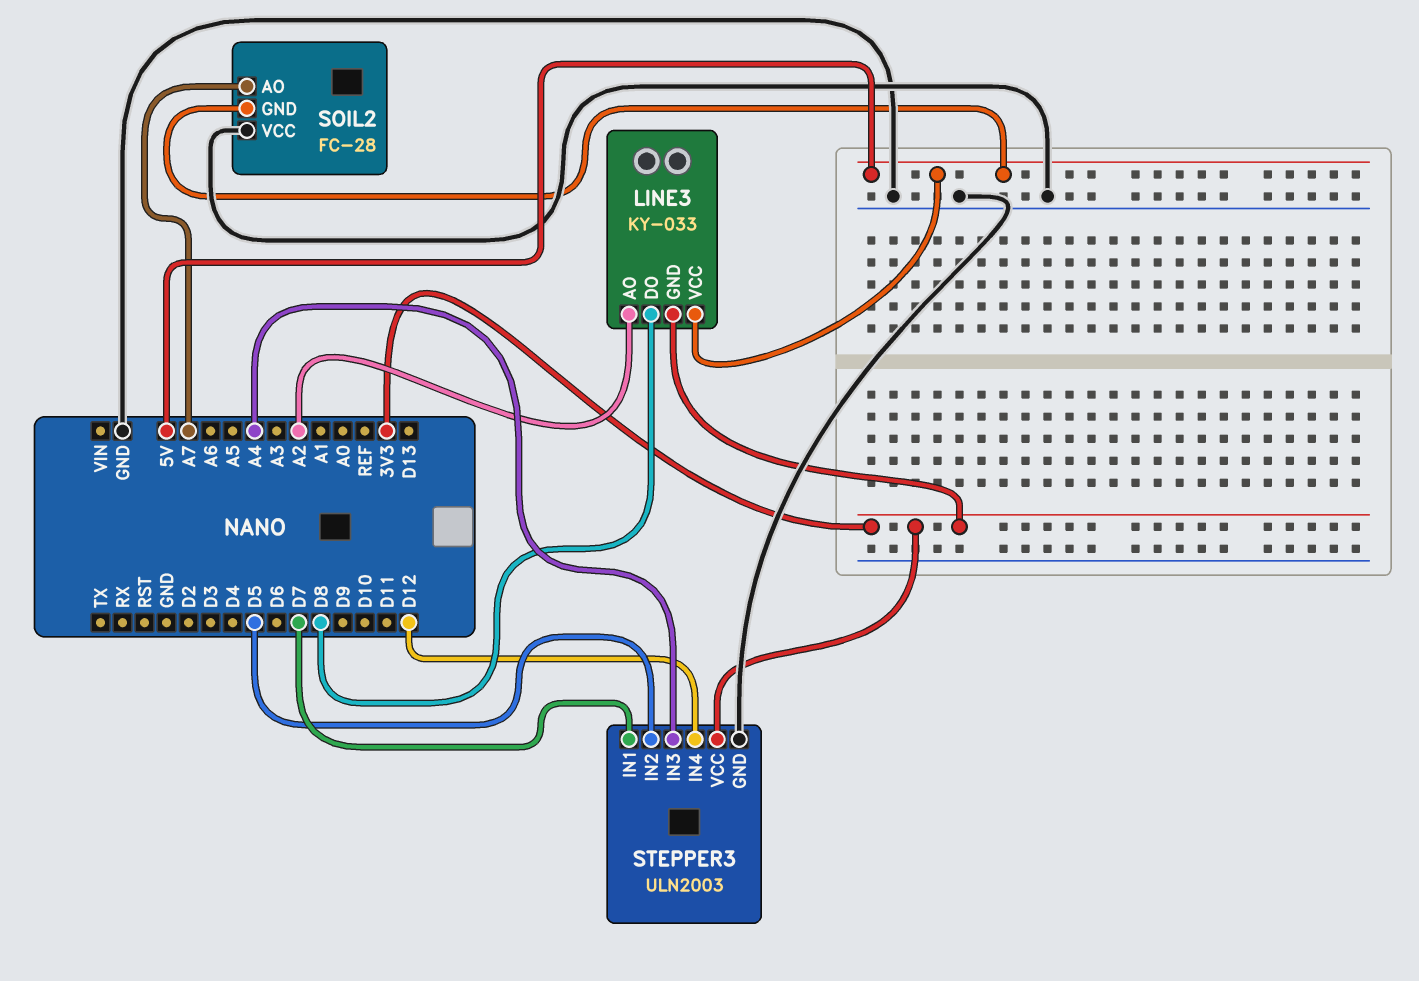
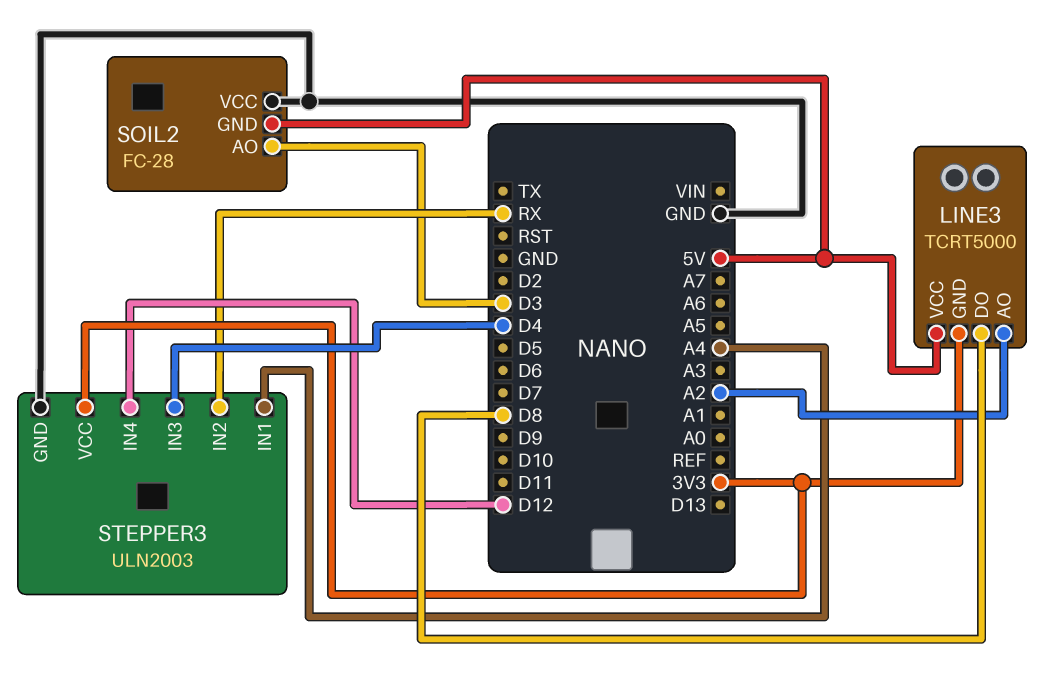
LINE3: KY-033 -> TCRT5000
SOIL2 pin AO: A7 -> D3
STEPPER3 pin IN1: D7 -> A4
STEPPER3 pin IN2: D5 -> RX
STEPPER3 pin IN3: A4 -> D4

